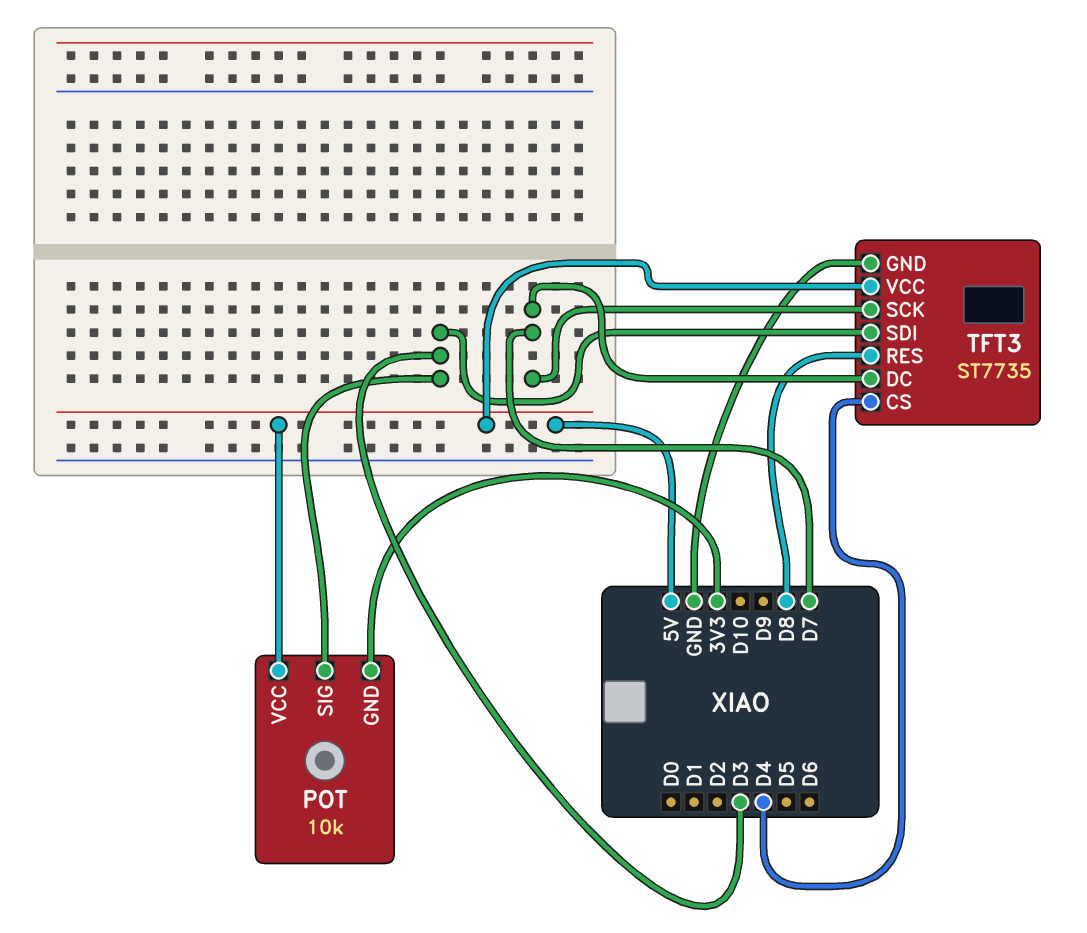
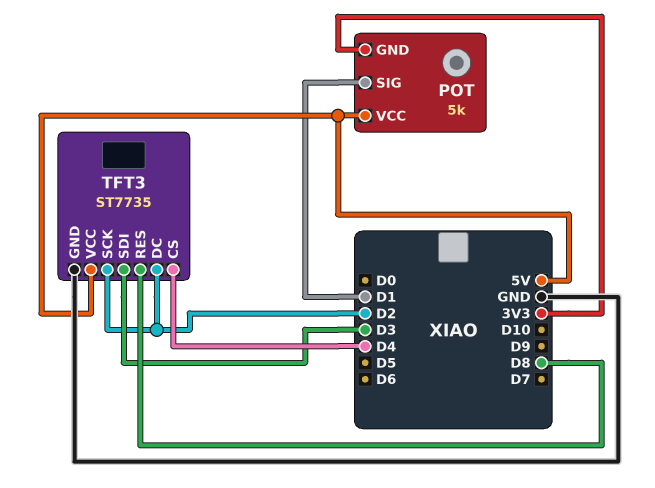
POT: 10k -> 5k
POT pin SIG: D3 -> D1
TFT3 pin DC: D7 -> D2
TFT3 pin SCK: D7 -> D2

